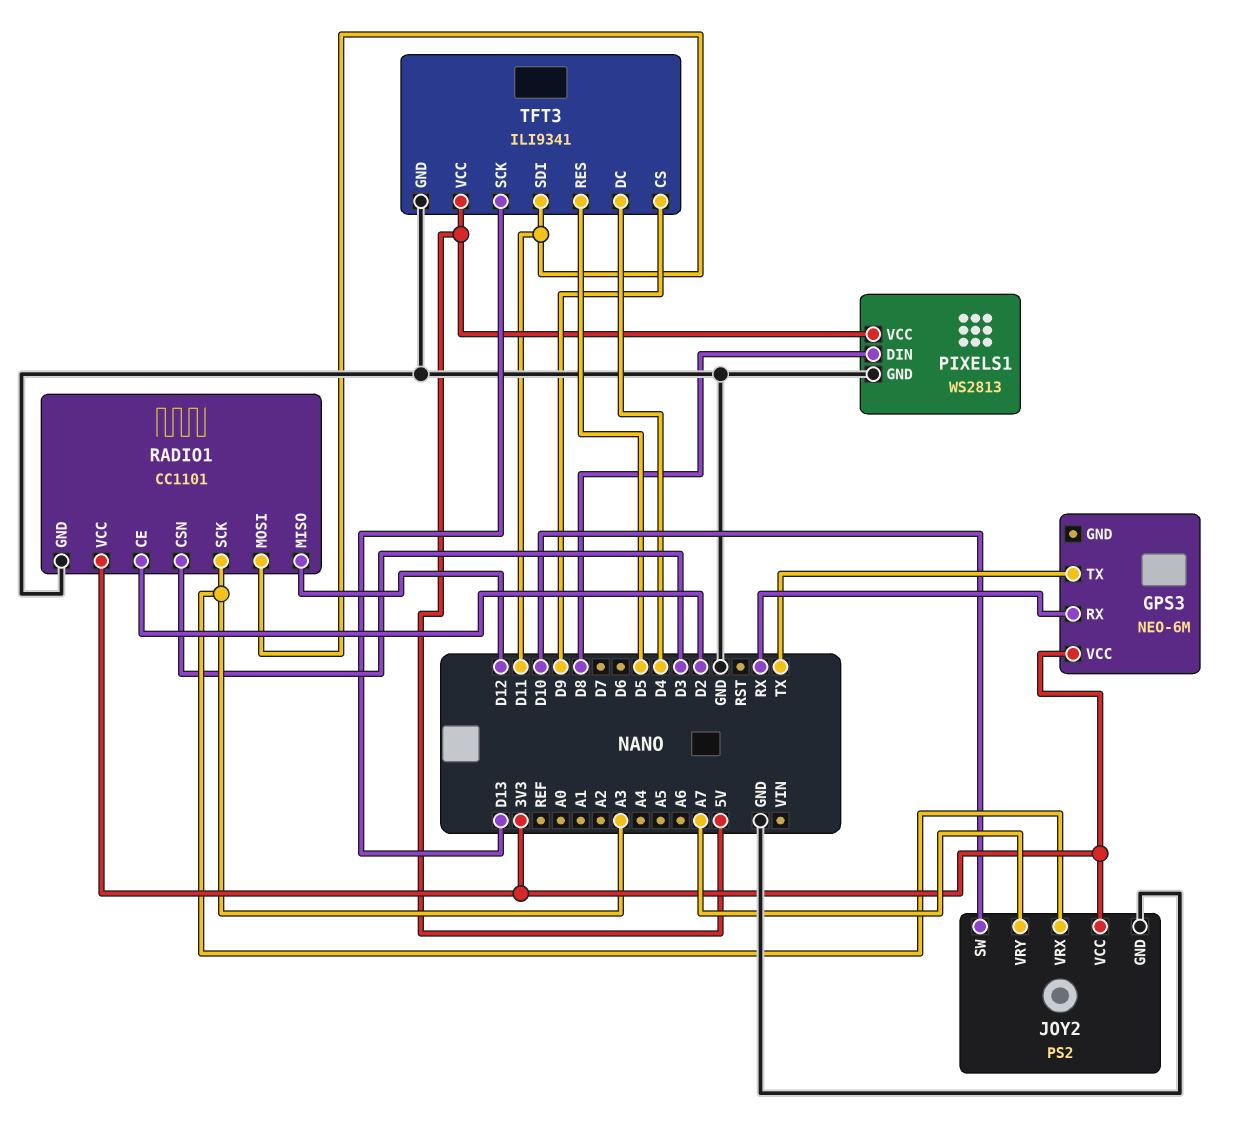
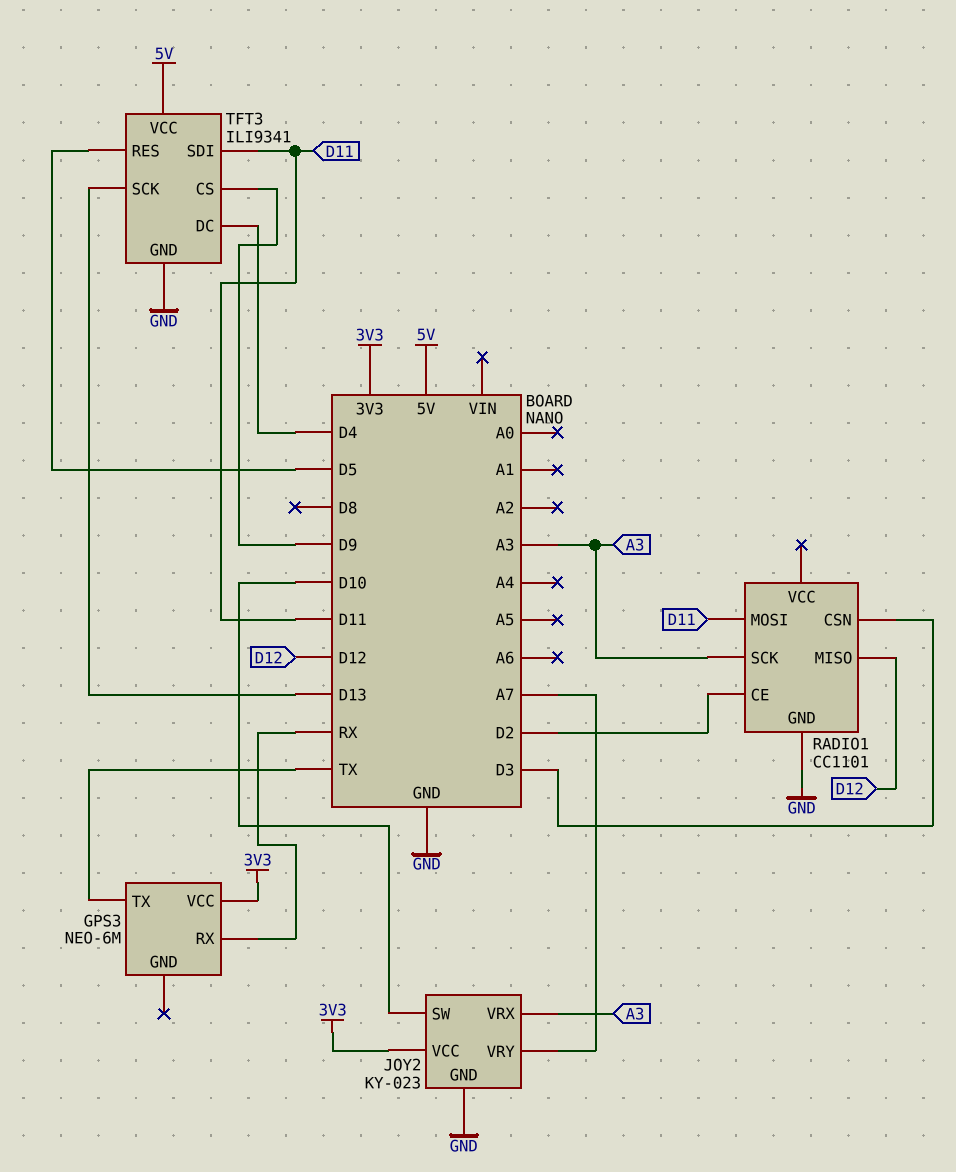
JOY2: PS2 -> KY-023
PIXELS1: WS2813 -> none
PIXELS1 pin DIN: D8 -> none
PIXELS1 pin GND: GND -> none
PIXELS1 pin VCC: 5V -> none
RADIO1 pin VCC: 3V3 -> none

